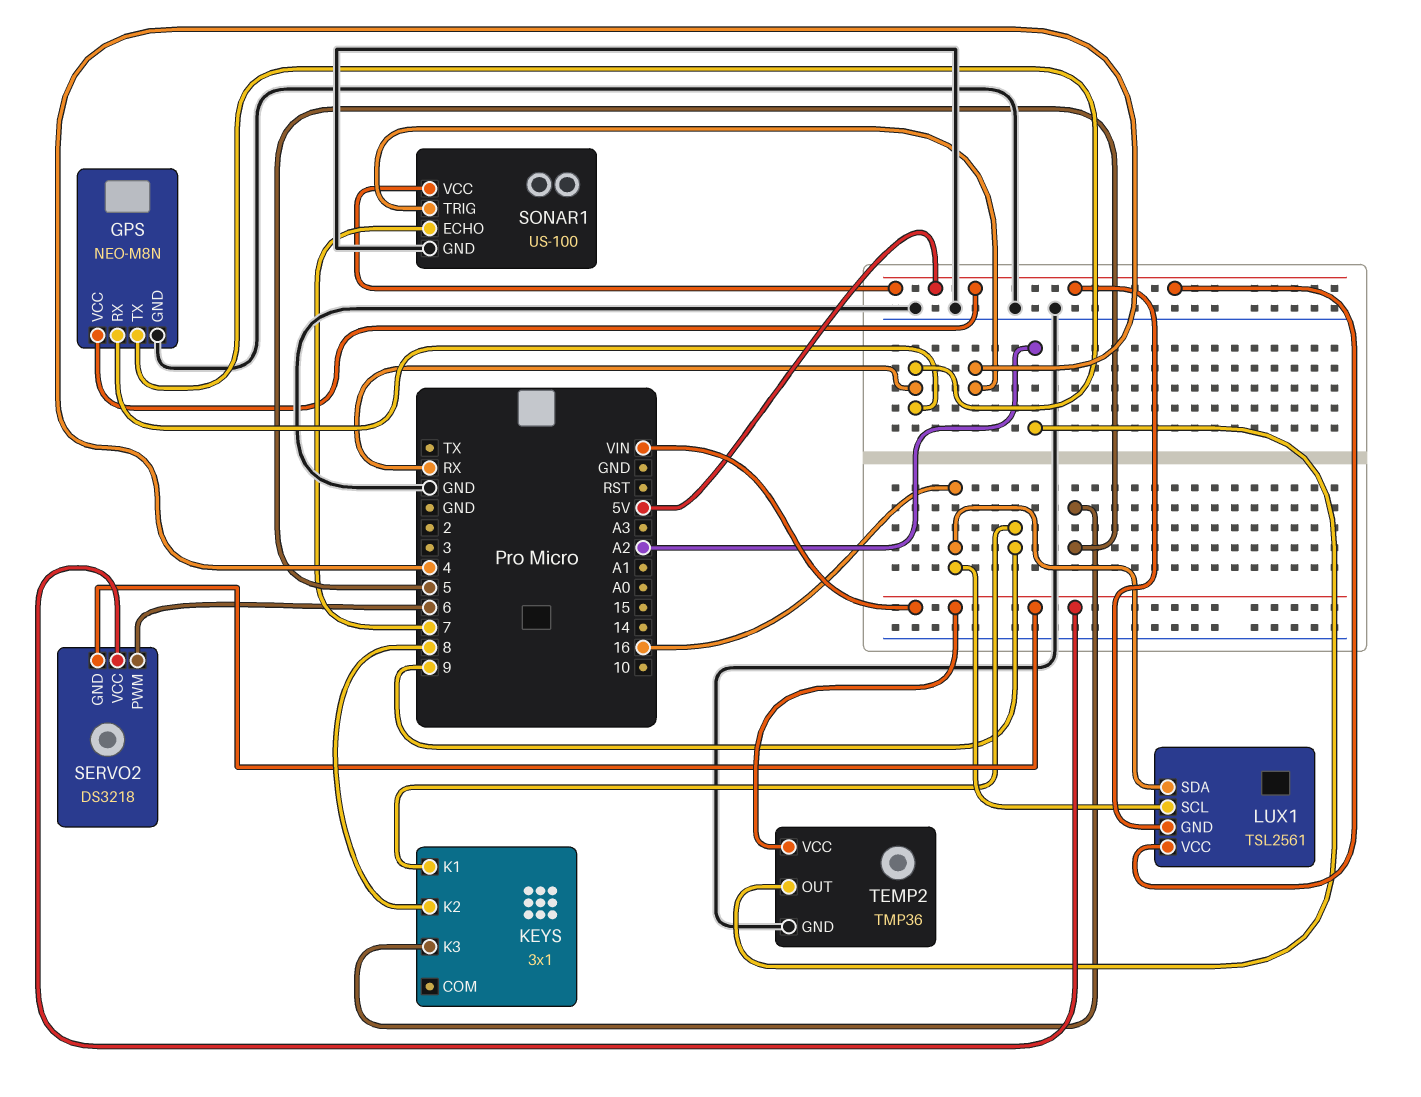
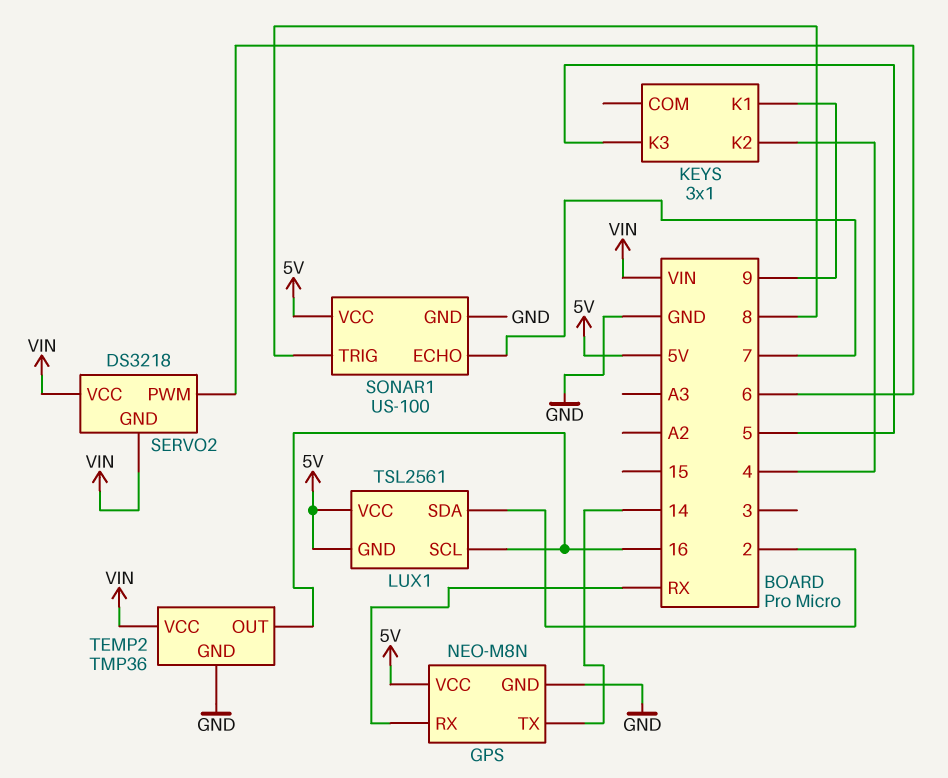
GPS pin TX: RX -> 14
KEYS pin K2: 8 -> 4
LUX1 pin SDA: 16 -> 2
SONAR1 pin TRIG: 4 -> 8
TEMP2 pin OUT: A2 -> 16

